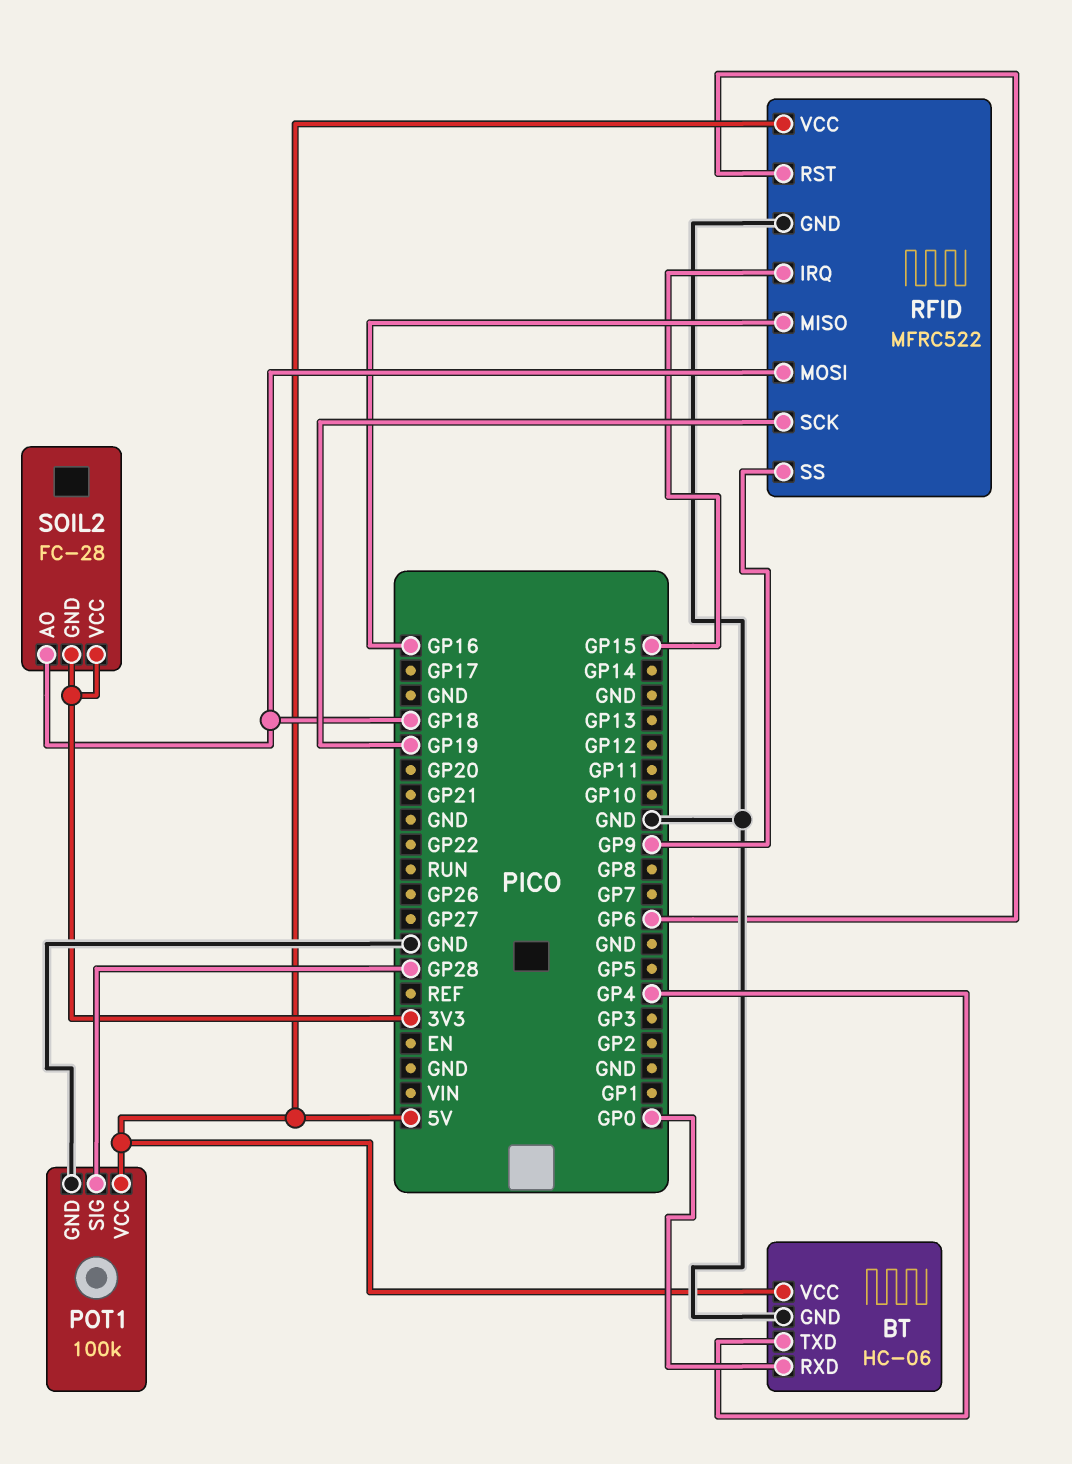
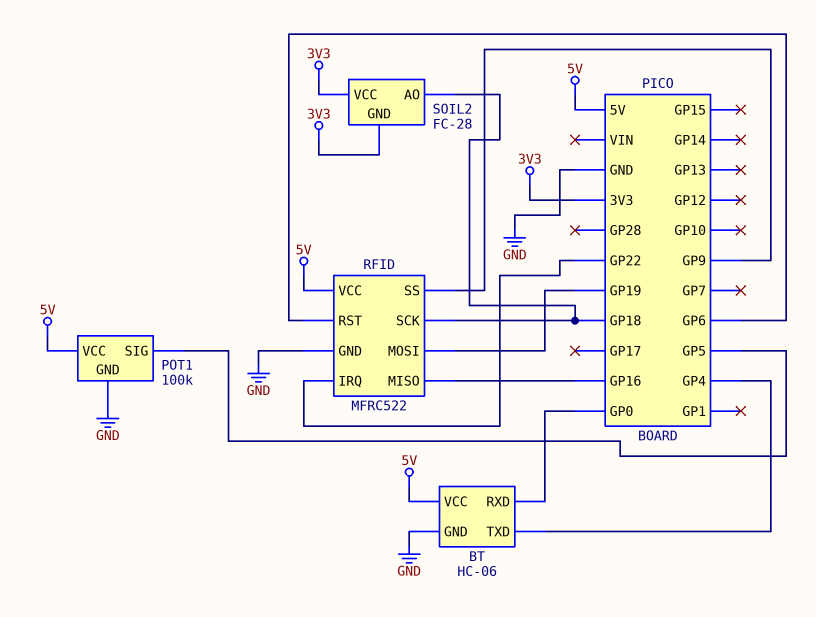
POT1 pin SIG: GP28 -> GP5
RFID pin IRQ: GP15 -> GP22
RFID pin MOSI: GP18 -> GP19
RFID pin SCK: GP19 -> GP18

